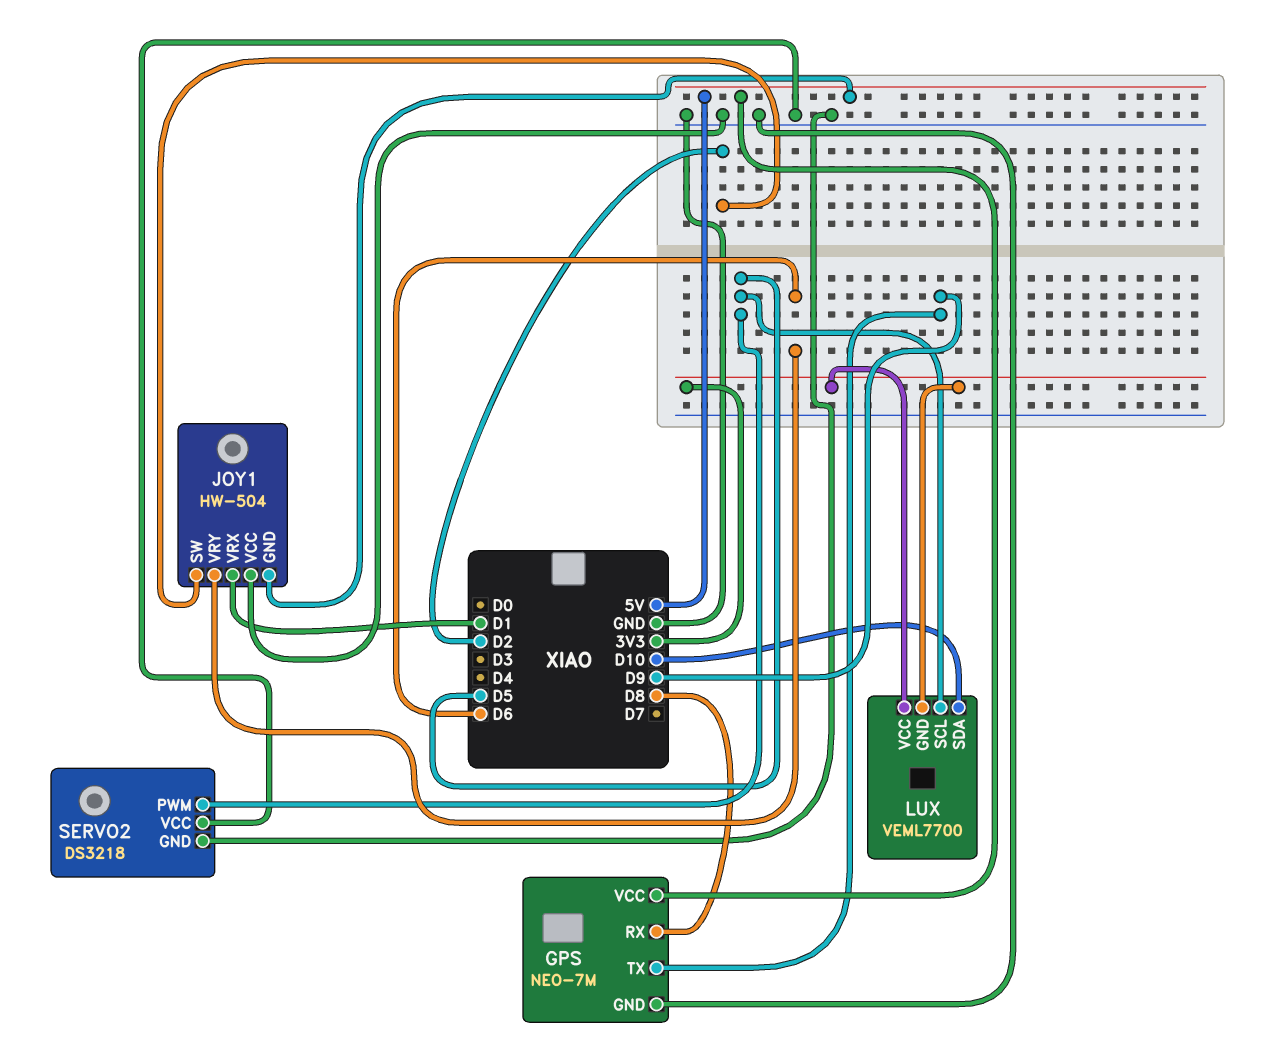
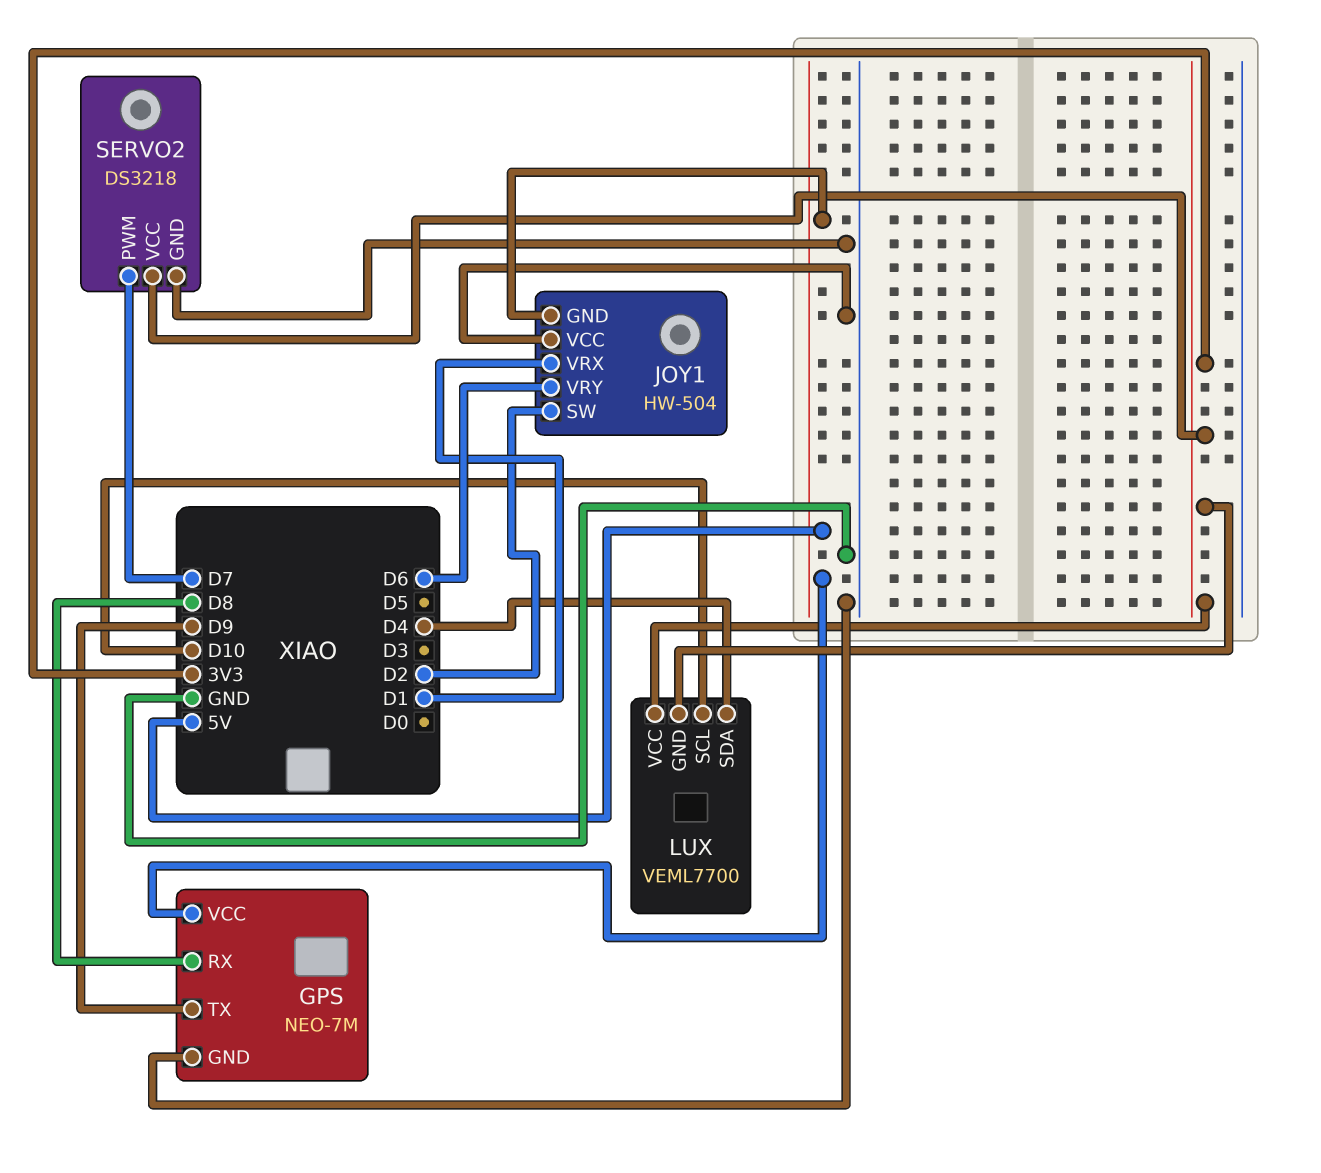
LUX pin SCL: D5 -> D10
LUX pin SDA: D10 -> D4
SERVO2 pin PWM: D5 -> D7
SERVO2 pin VCC: GND -> 3V3

